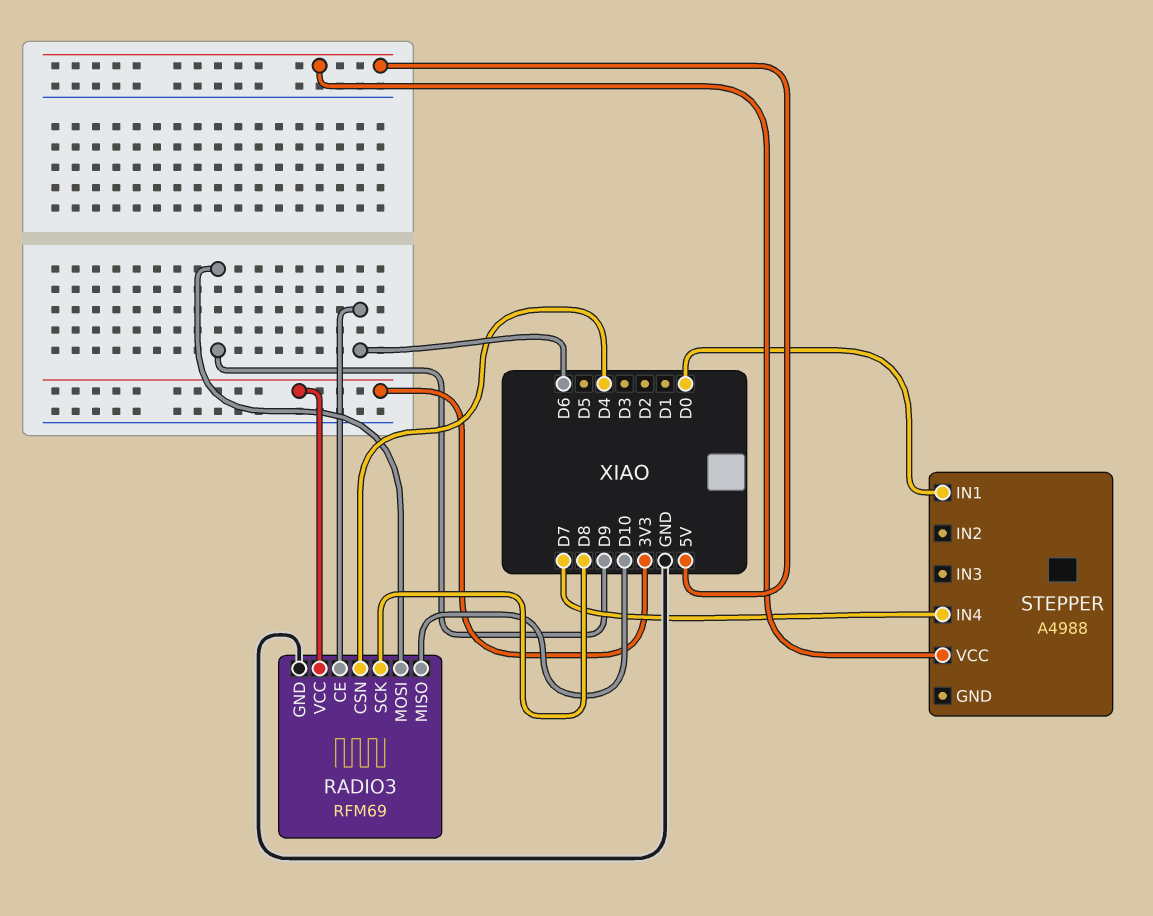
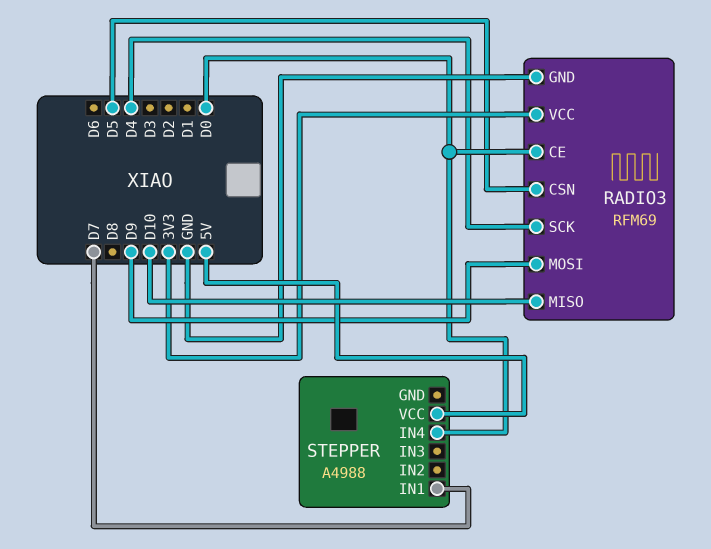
RADIO3 pin CE: D6 -> D0
RADIO3 pin CSN: D4 -> D5
RADIO3 pin SCK: D8 -> D4
STEPPER pin IN1: D0 -> D7
STEPPER pin IN4: D7 -> D0

